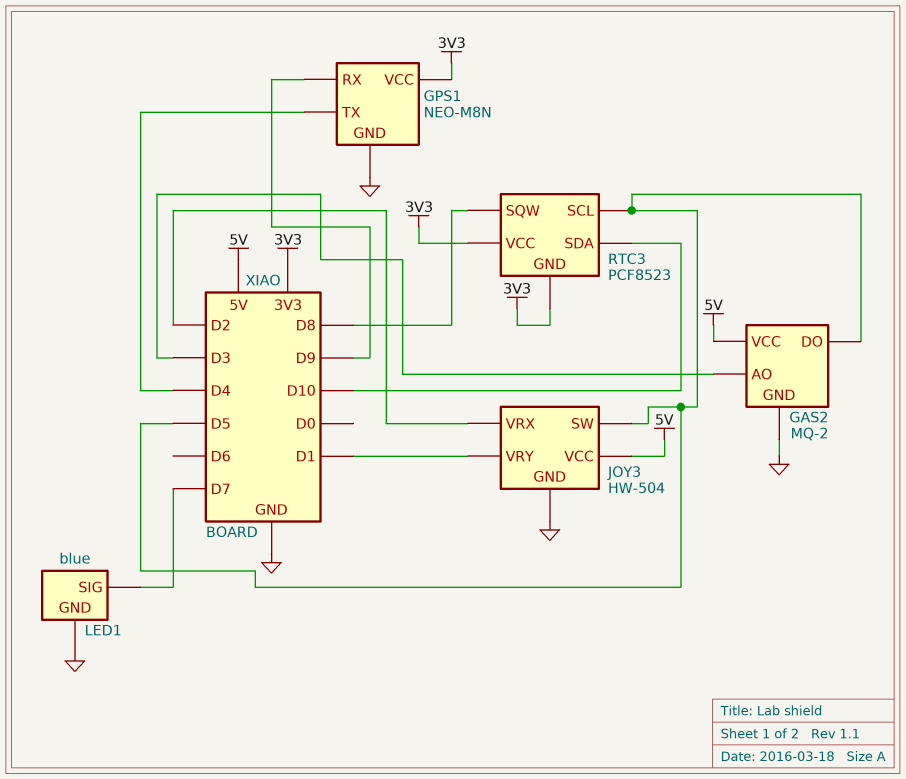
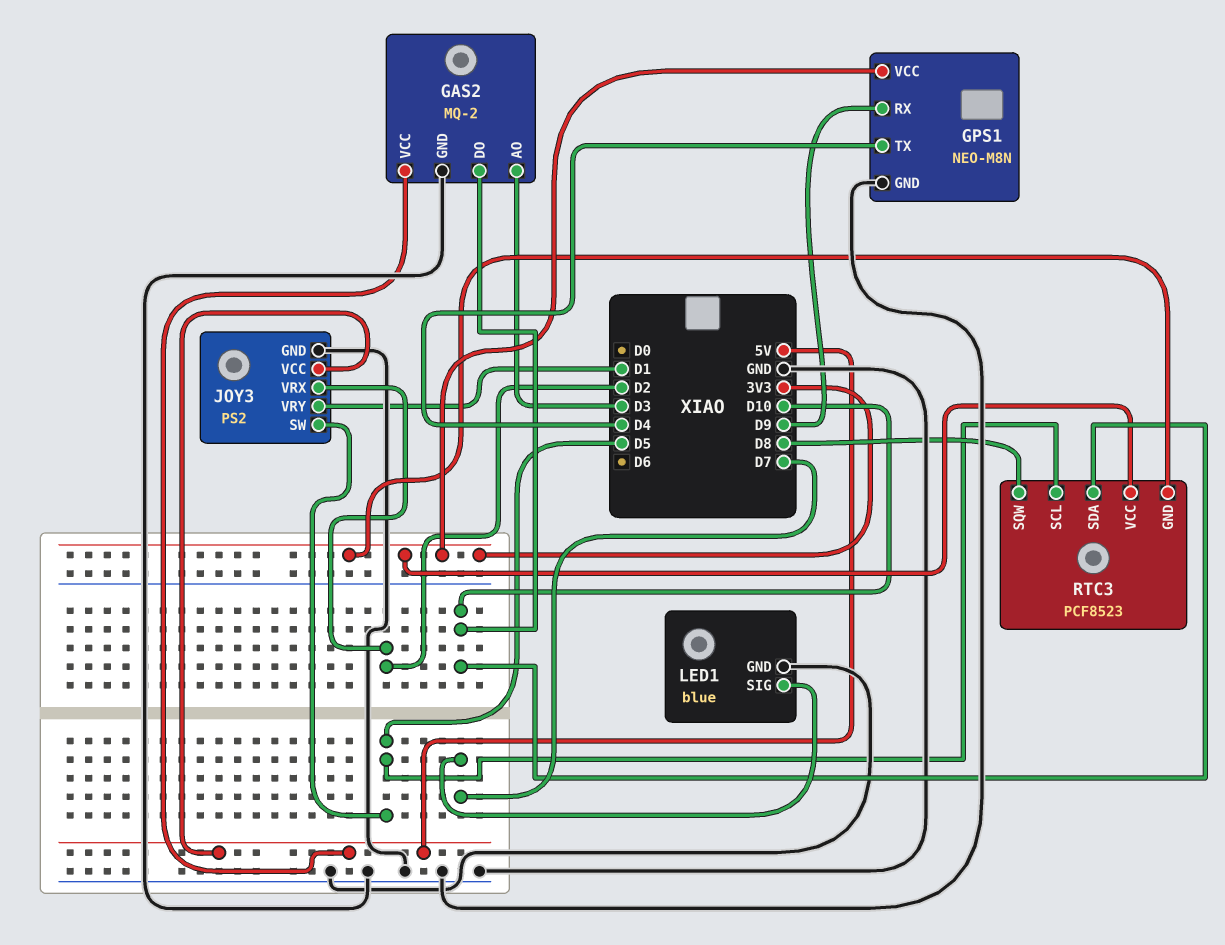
GAS2 pin DO: D5 -> D10
JOY3: HW-504 -> PS2

